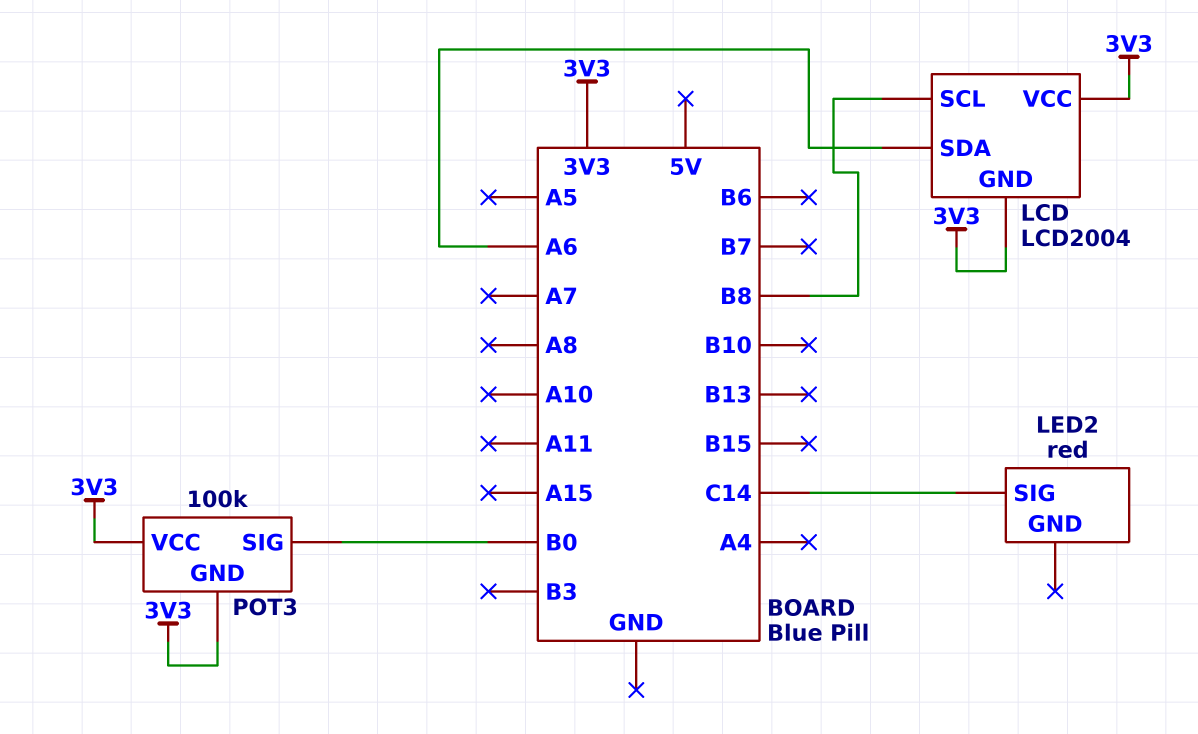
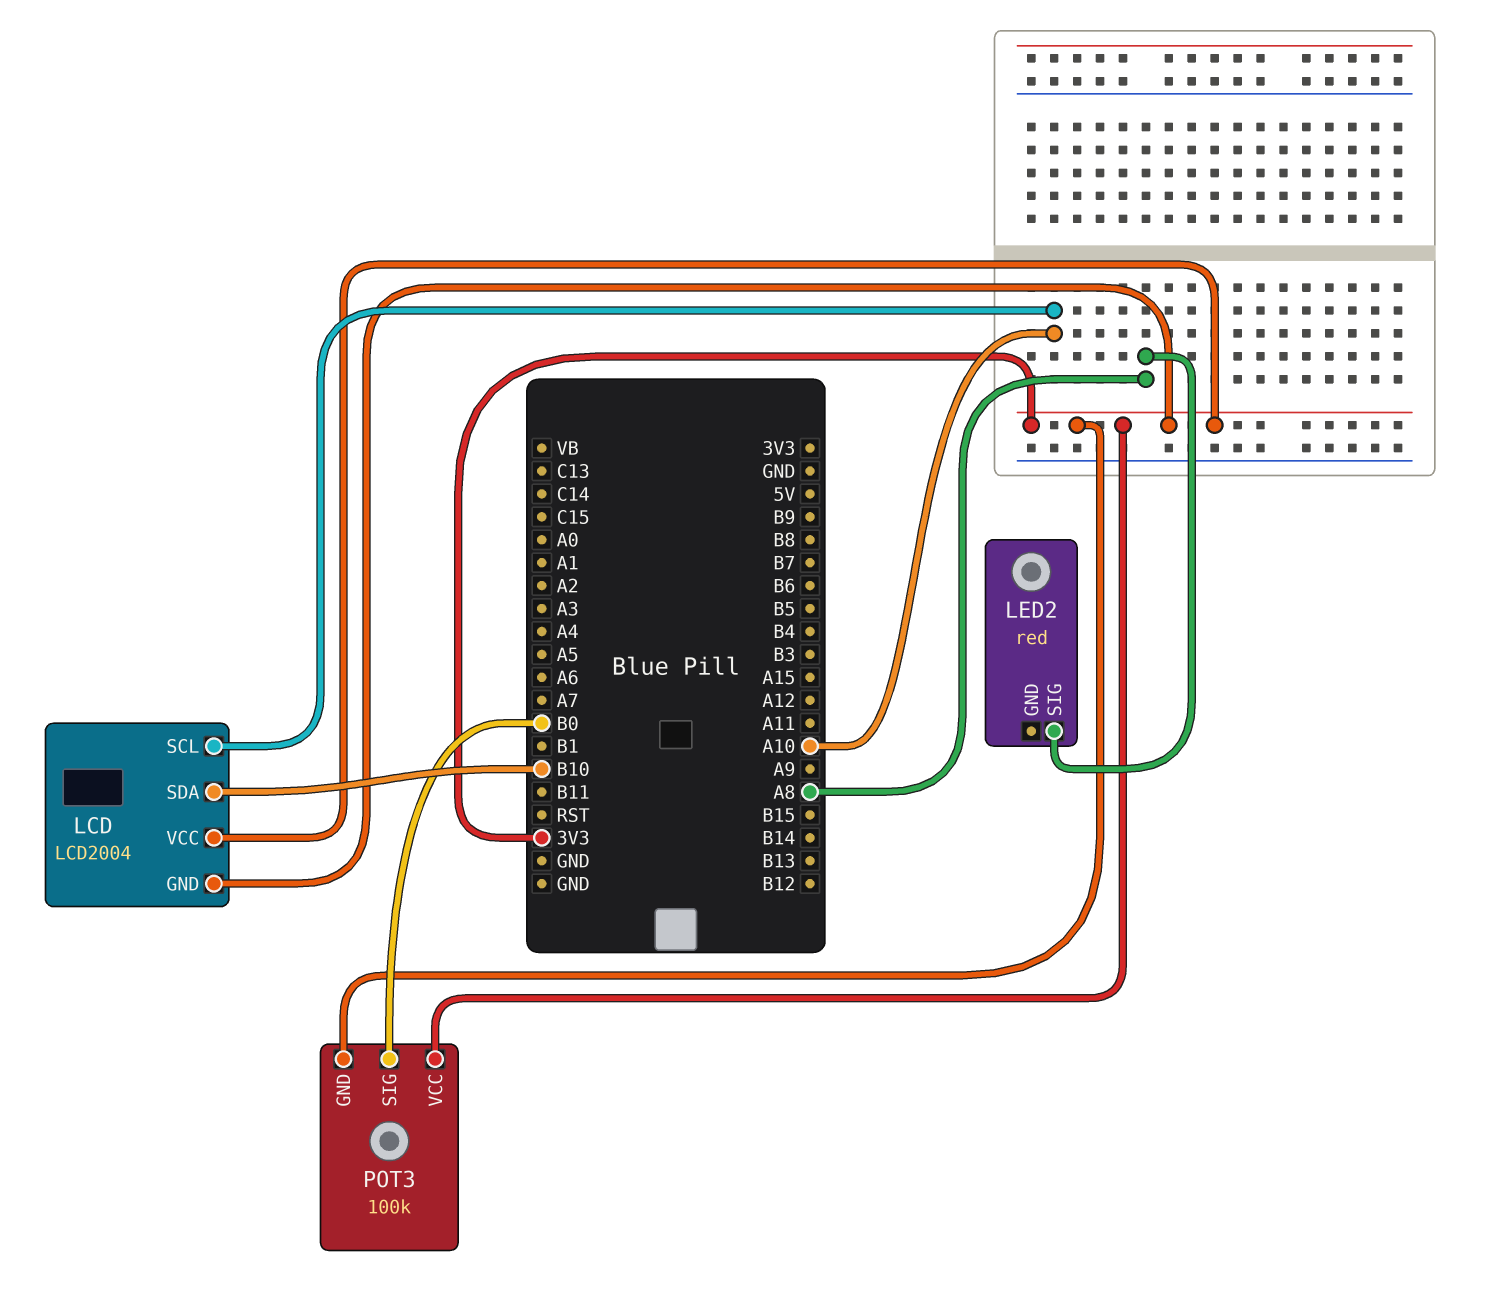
LCD pin SCL: B8 -> A10
LCD pin SDA: A6 -> B10
LED2 pin SIG: C14 -> A8

